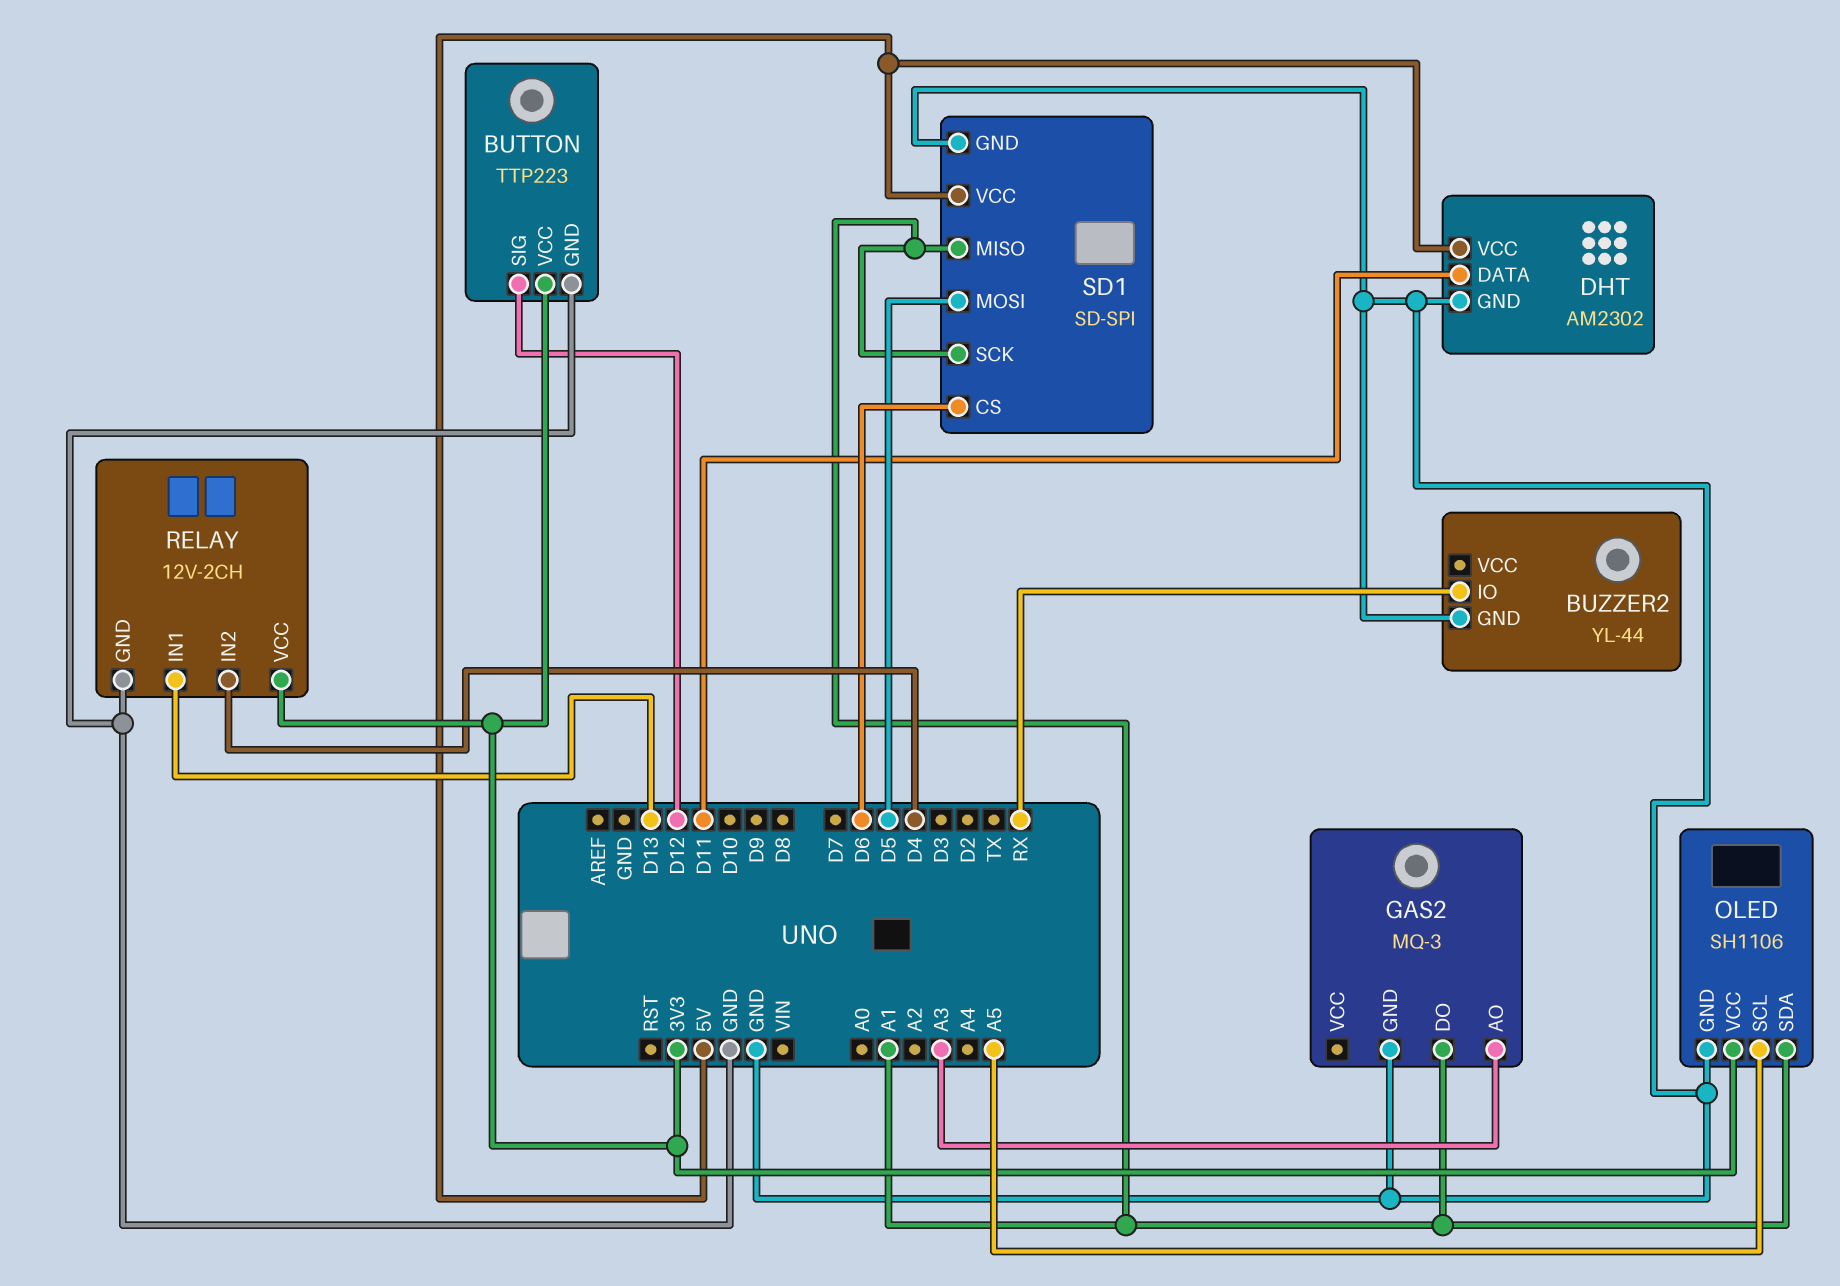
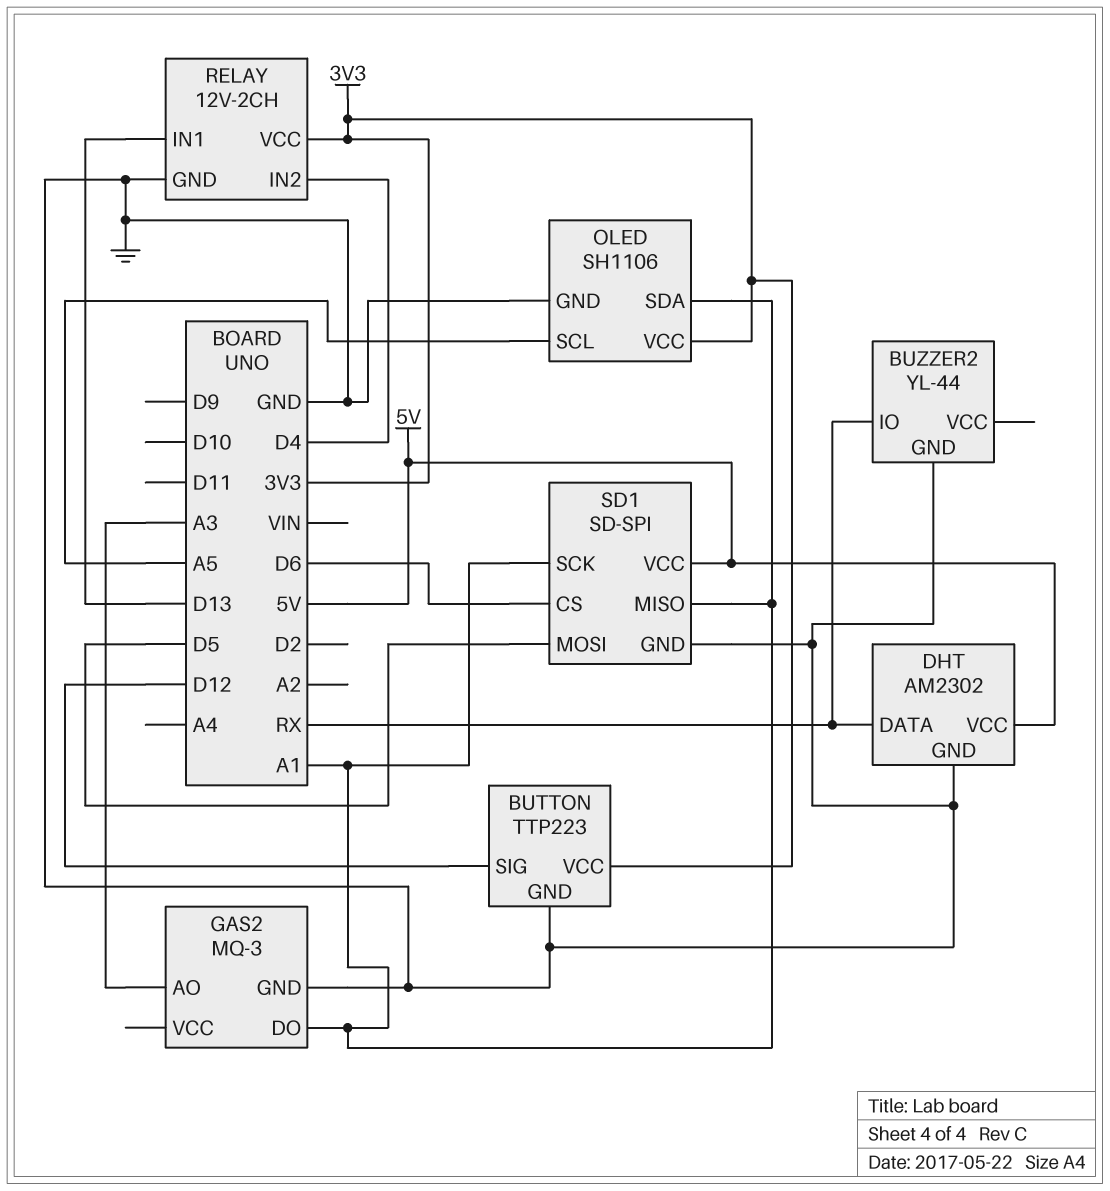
DHT pin DATA: D11 -> RX

